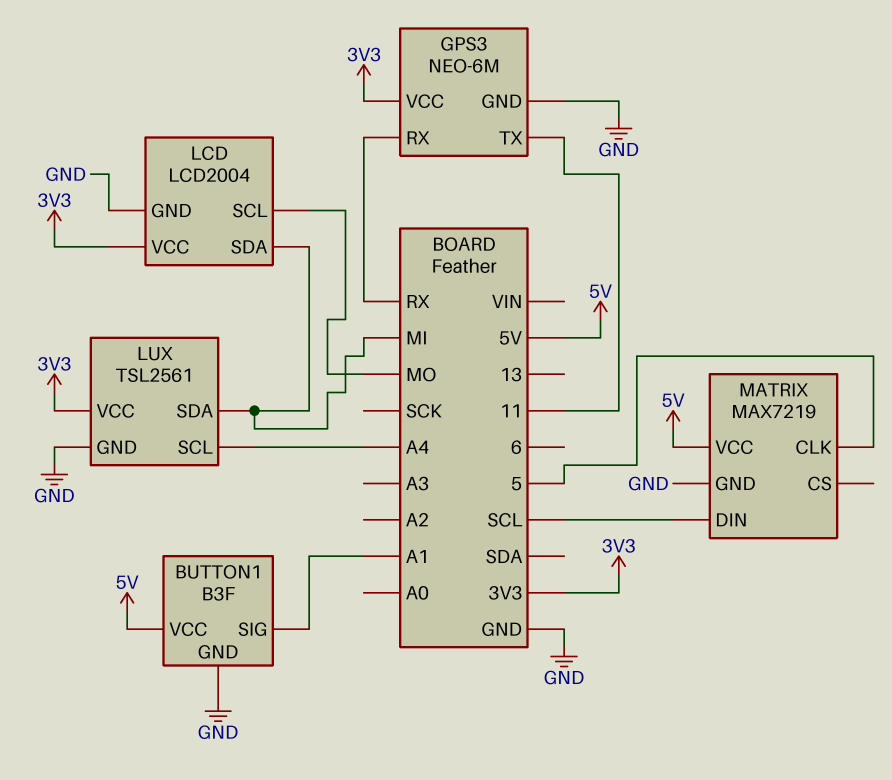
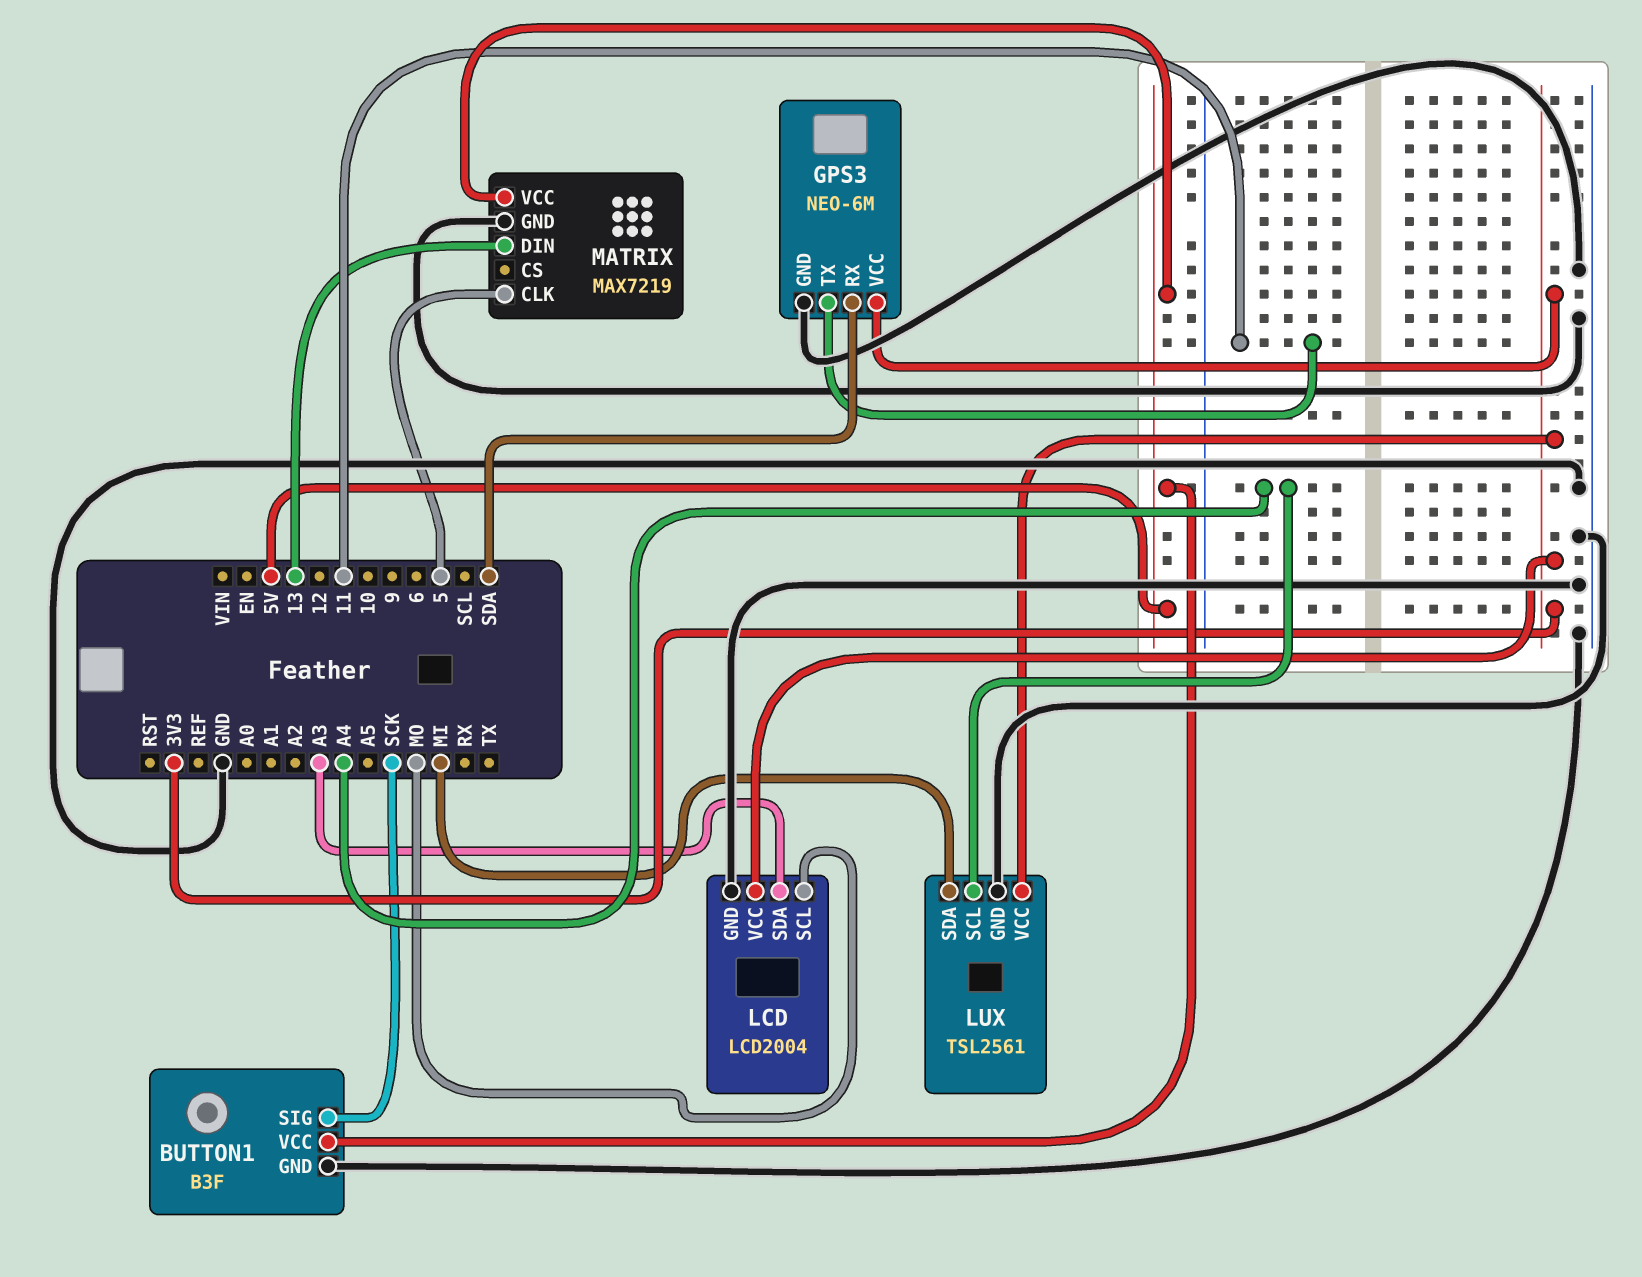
BUTTON1 pin SIG: A1 -> SCK
GPS3 pin RX: RX -> SDA
LCD pin SDA: MI -> A3
MATRIX pin DIN: SCL -> 13

